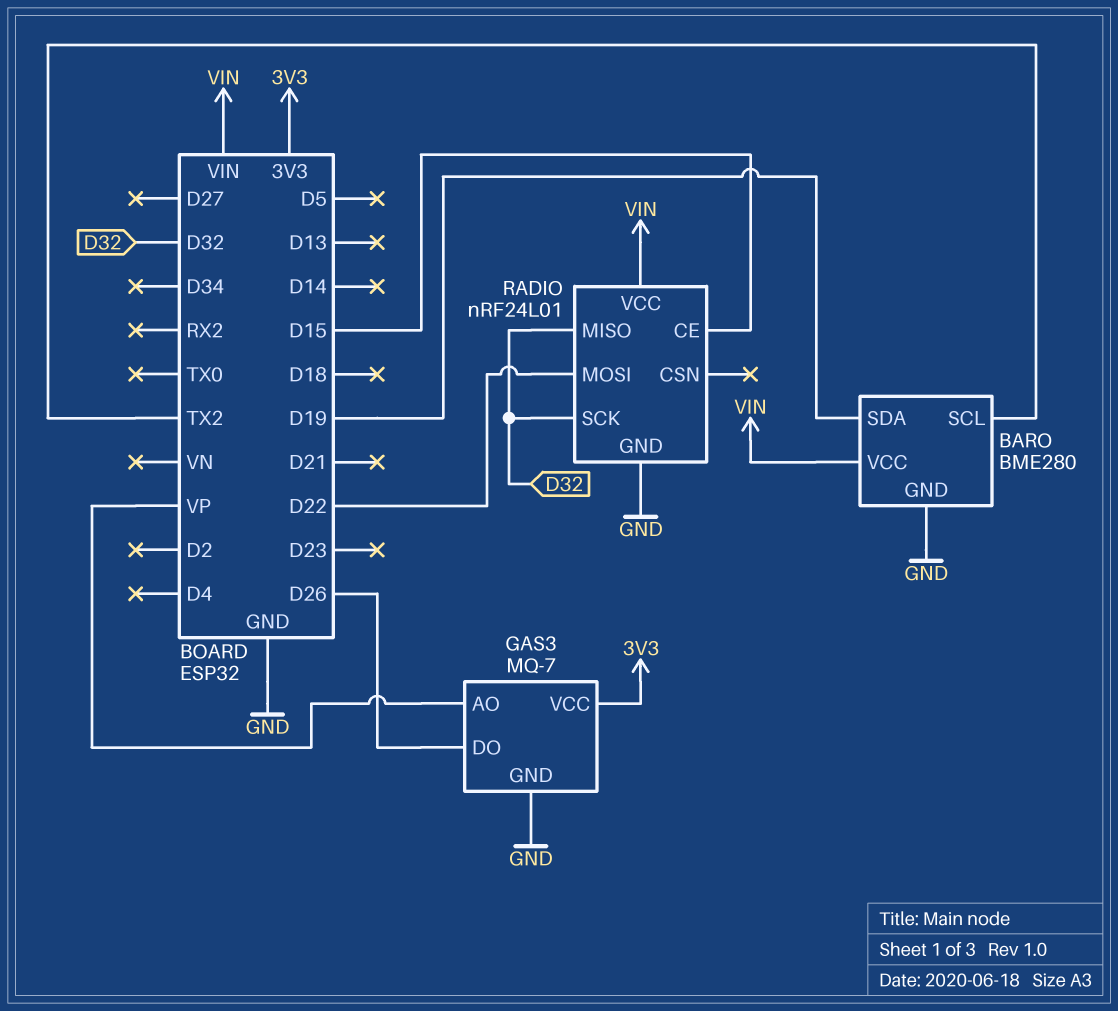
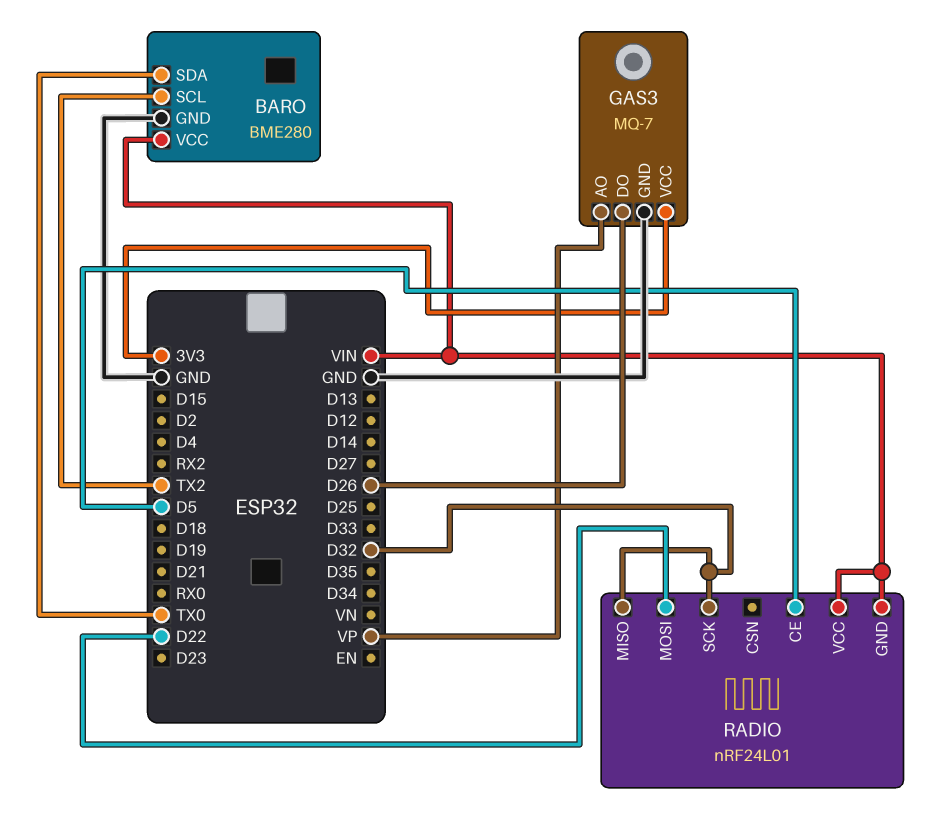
BARO pin SDA: D19 -> TX0
RADIO pin CE: D15 -> D5
RADIO pin GND: GND -> VIN

